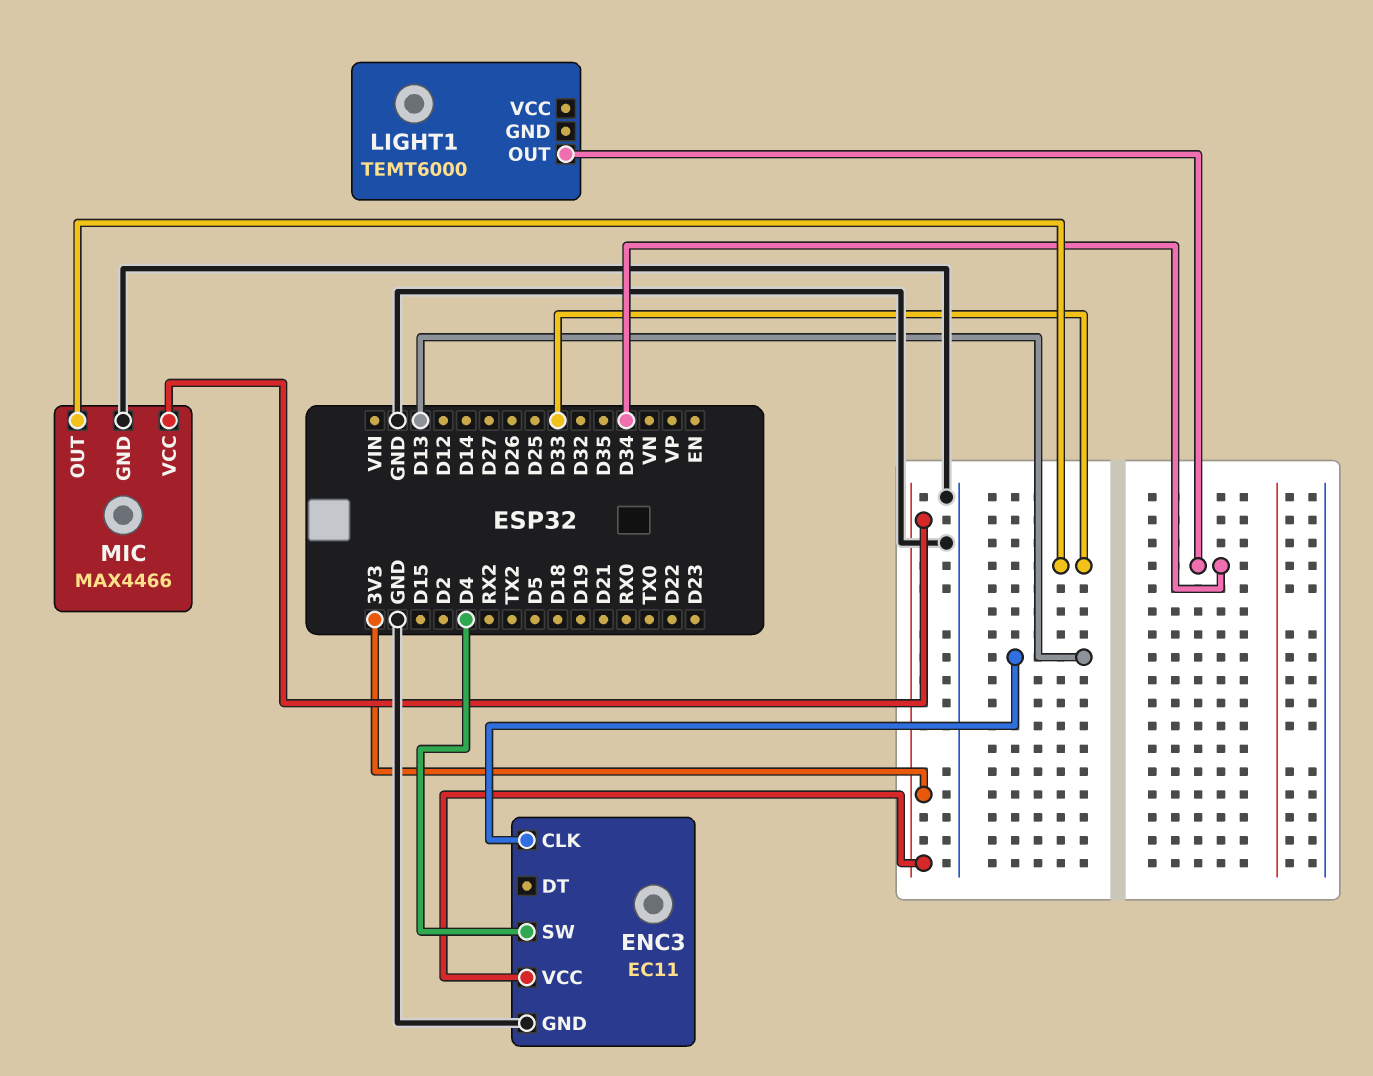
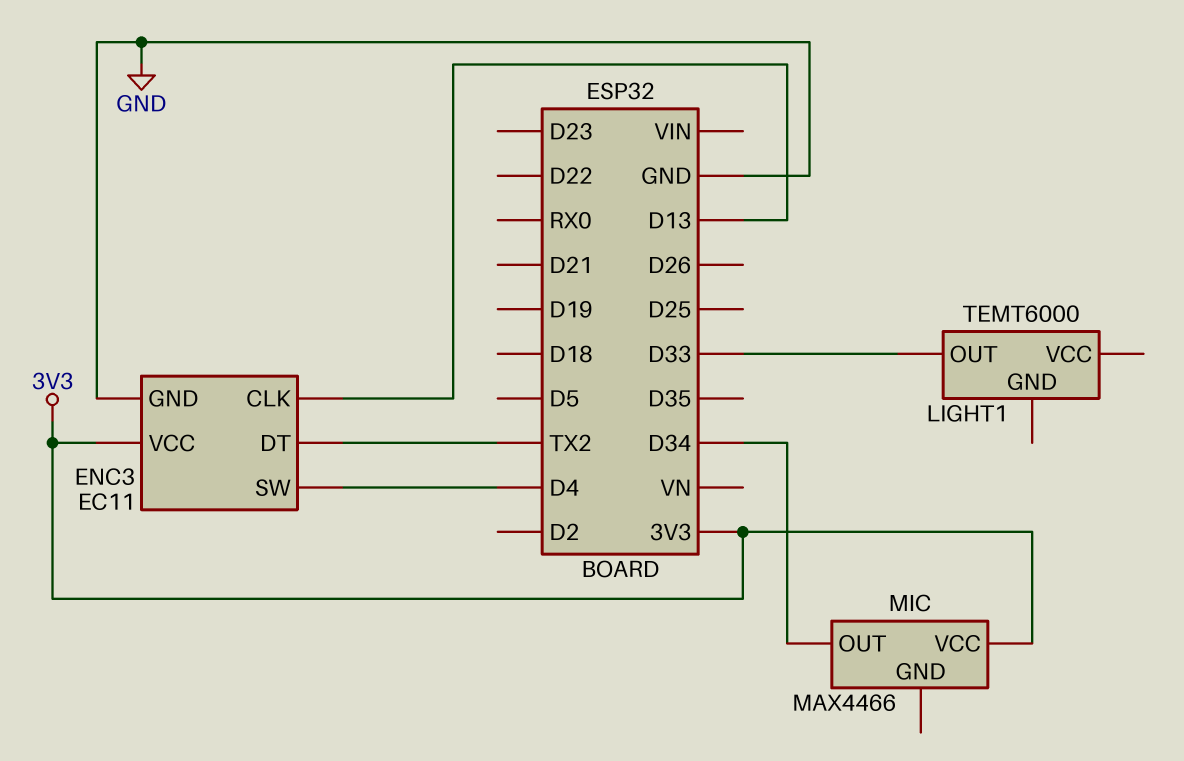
ENC3 pin DT: none -> TX2
LIGHT1 pin OUT: D34 -> D33
MIC pin GND: GND -> none
MIC pin OUT: D33 -> D34

